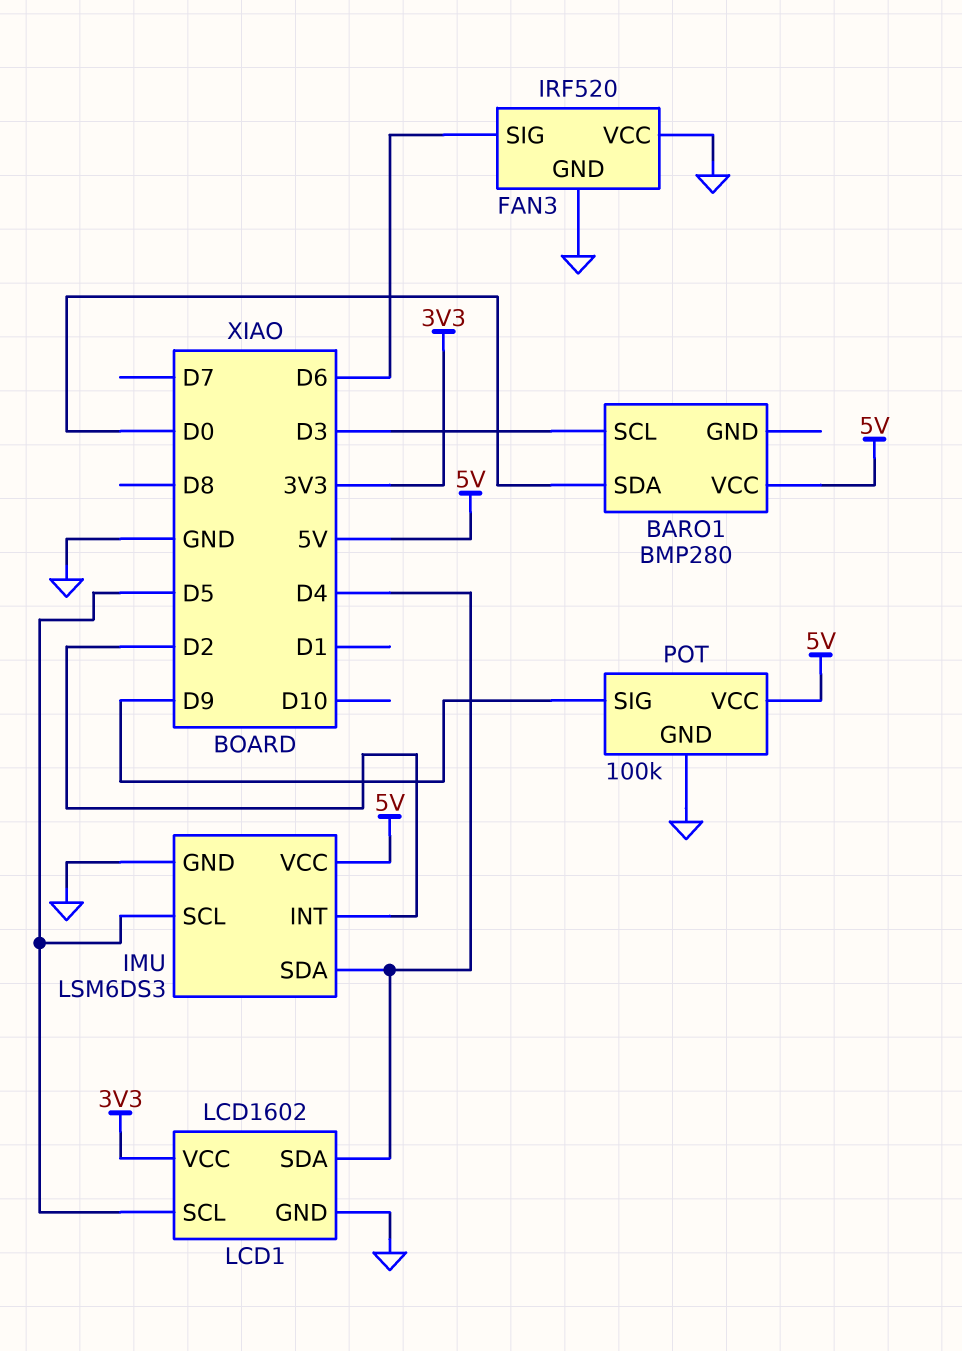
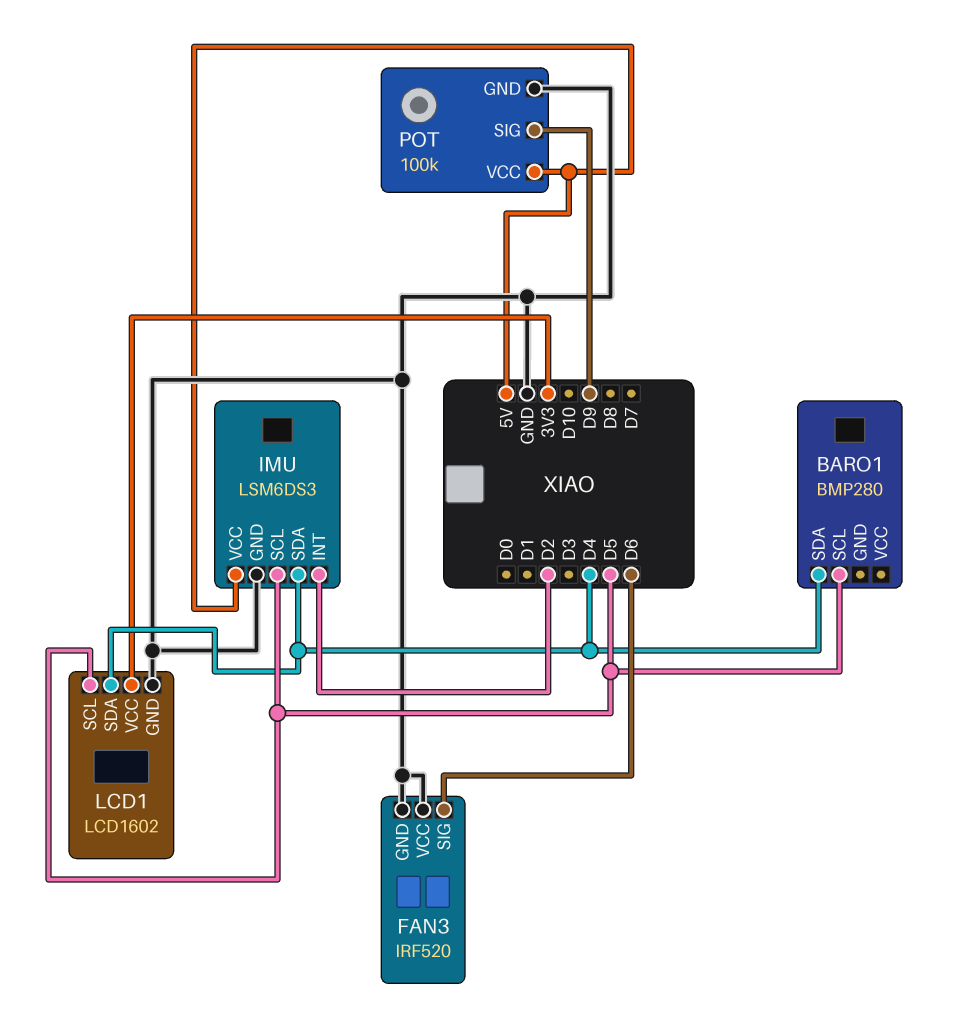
BARO1 pin SCL: D3 -> D5
BARO1 pin SDA: D0 -> D4
BARO1 pin VCC: 5V -> none

